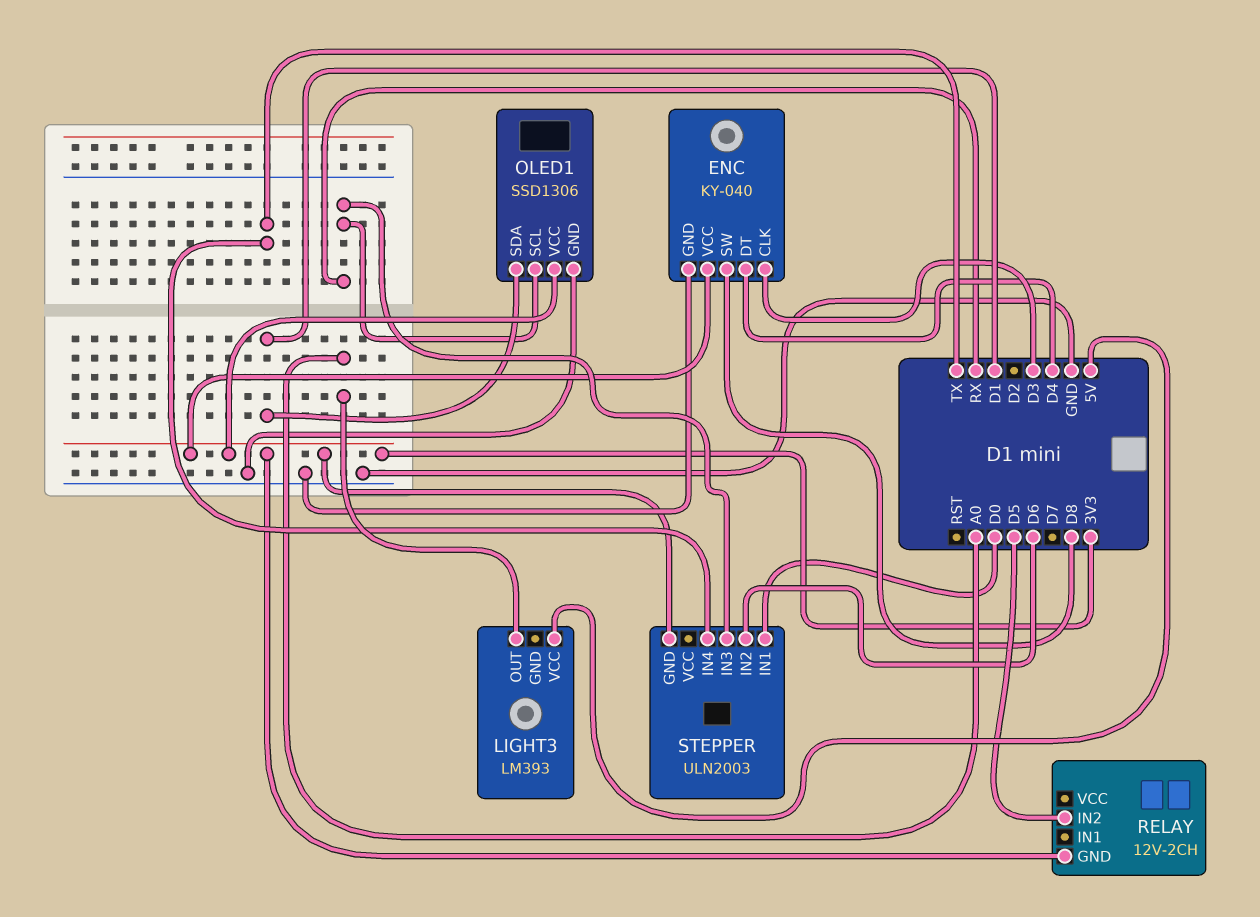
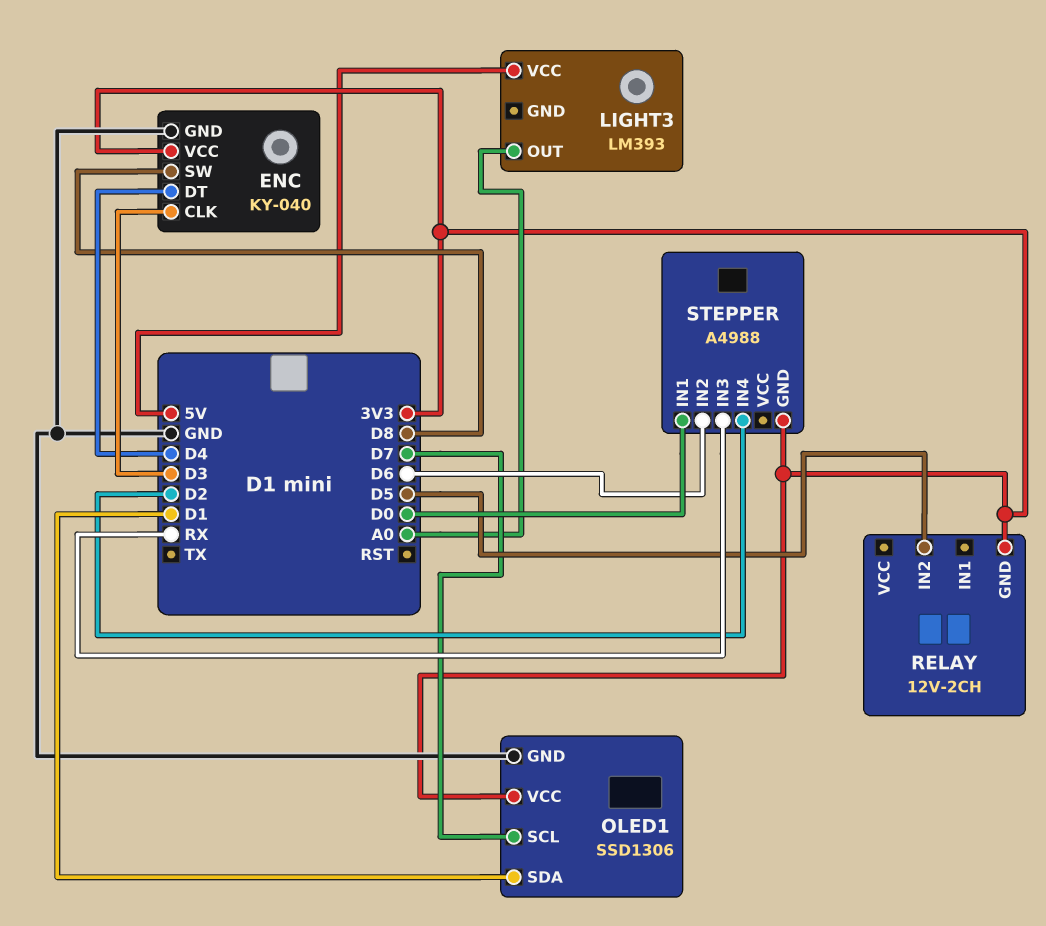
OLED1 pin SCL: RX -> D7
STEPPER: ULN2003 -> A4988
STEPPER pin IN4: TX -> D2

